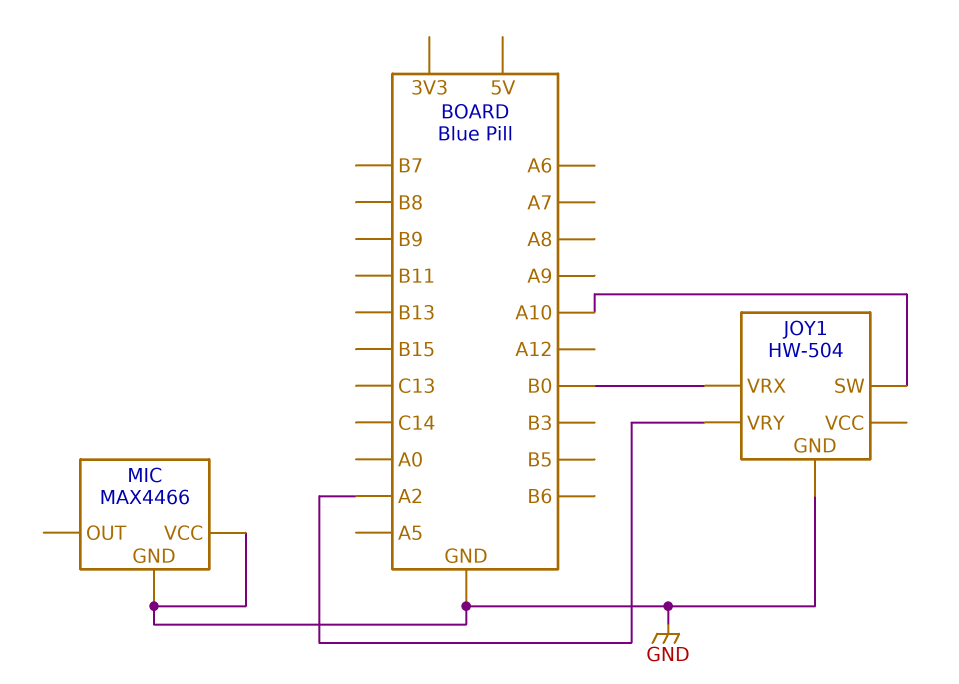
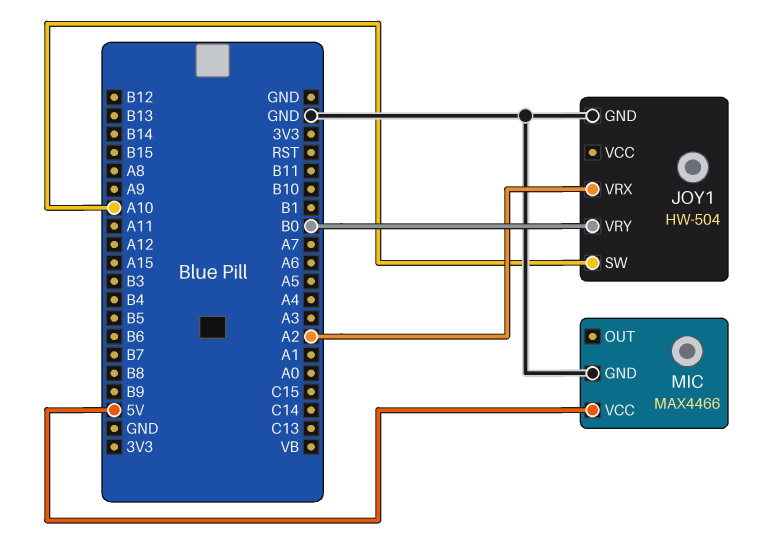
JOY1 pin VRX: B0 -> A2
JOY1 pin VRY: A2 -> B0
MIC pin VCC: GND -> 5V

